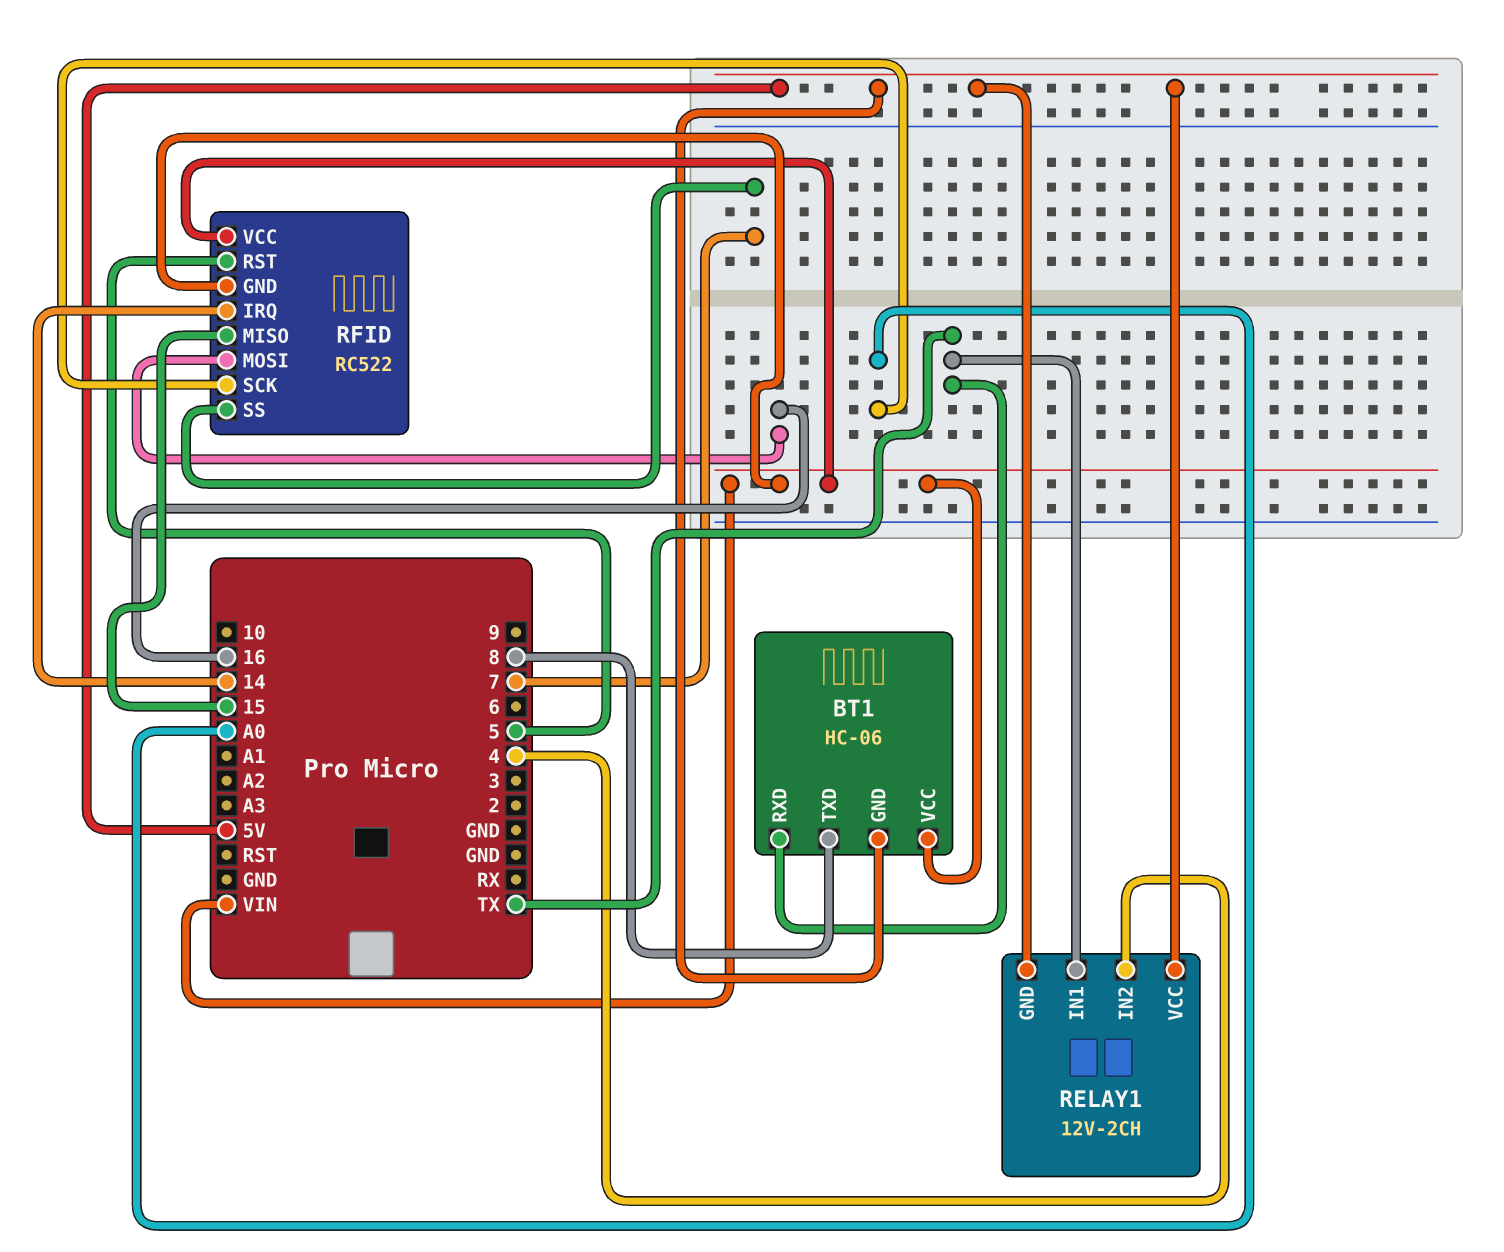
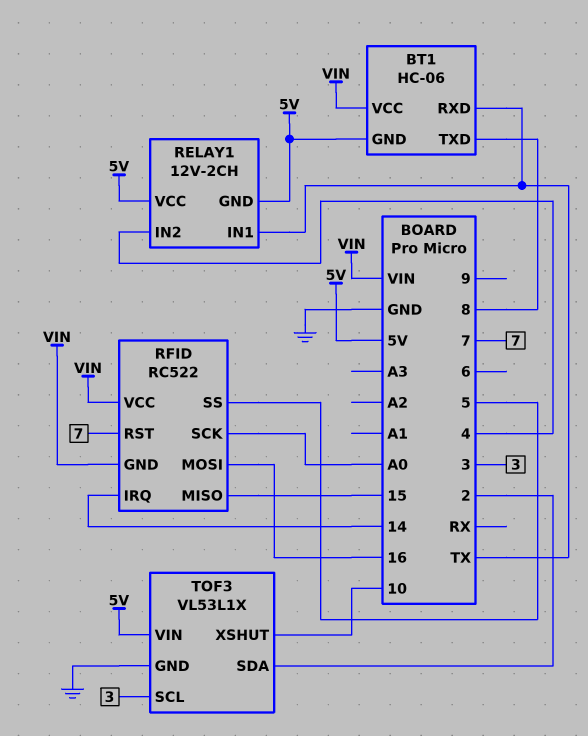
RFID pin RST: 5 -> 7
RFID pin SS: 7 -> 5
TOF3: none -> VL53L1X
TOF3 pin GND: none -> GND
TOF3 pin SCL: none -> 3
TOF3 pin SDA: none -> 2
TOF3 pin VIN: none -> 5V
TOF3 pin XSHUT: none -> 10

